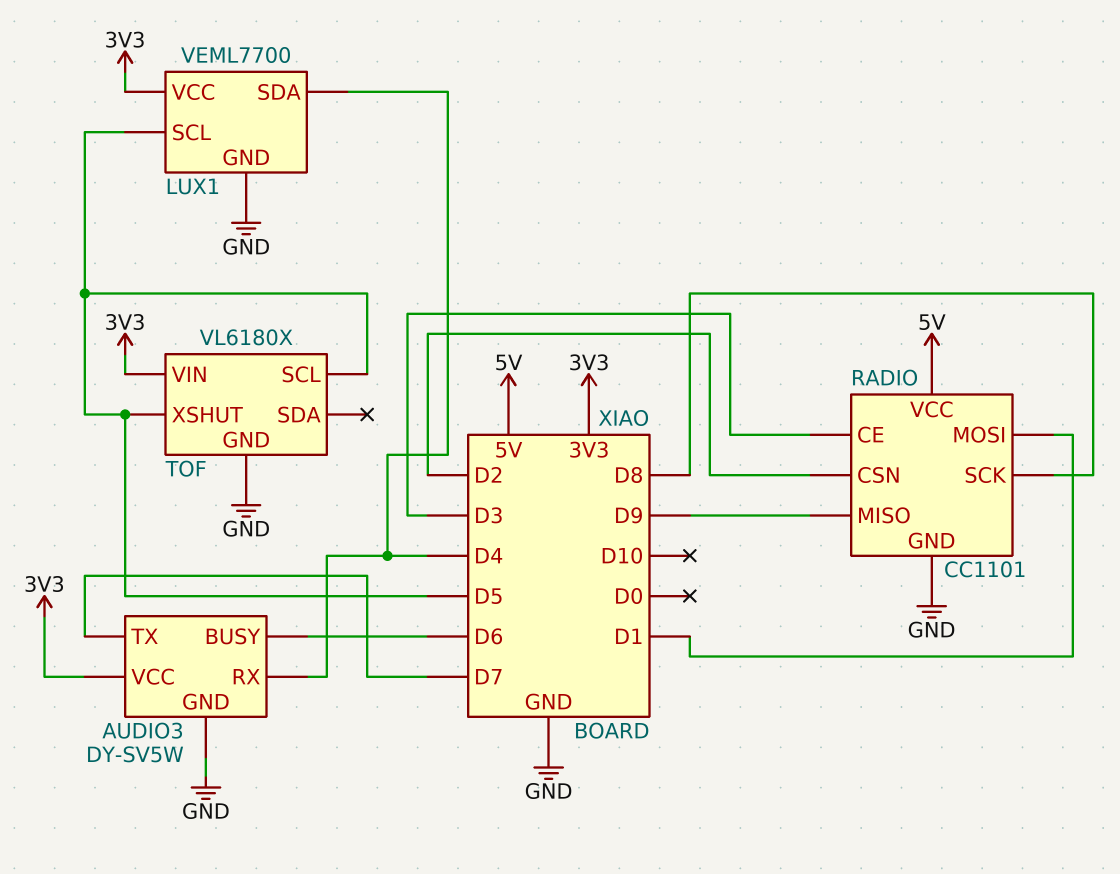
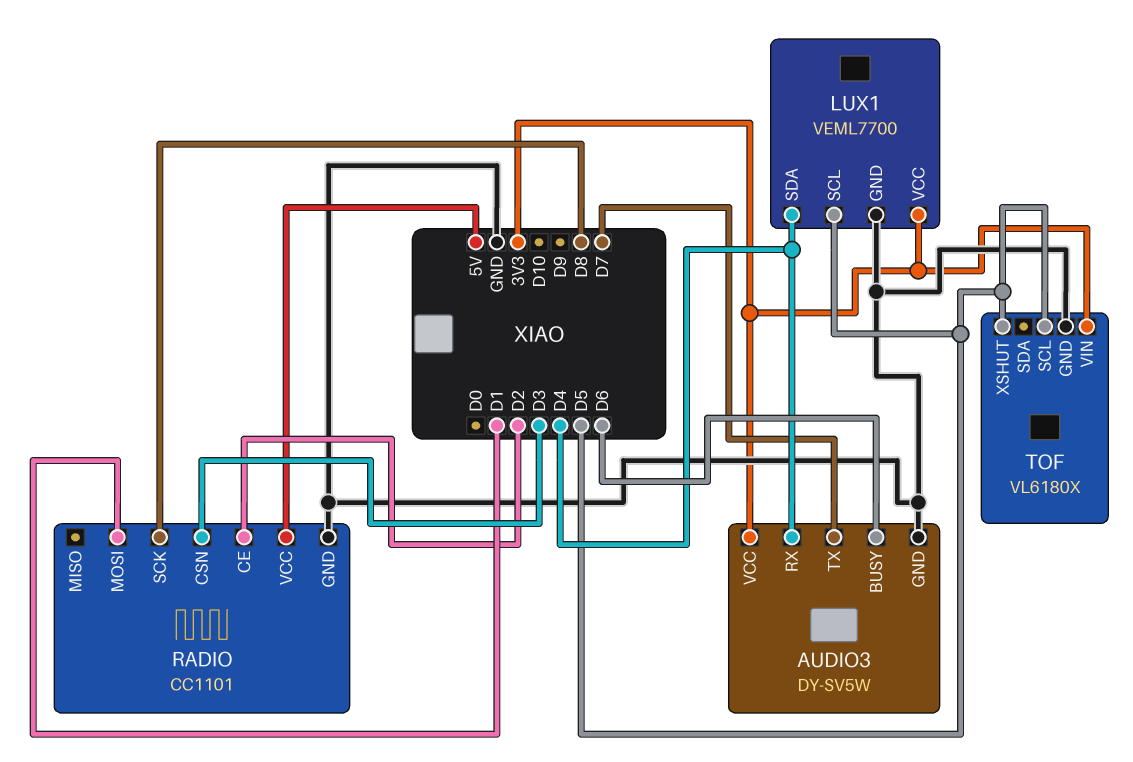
RADIO pin CE: D3 -> D2
RADIO pin CSN: D2 -> D3
RADIO pin MISO: D9 -> none

